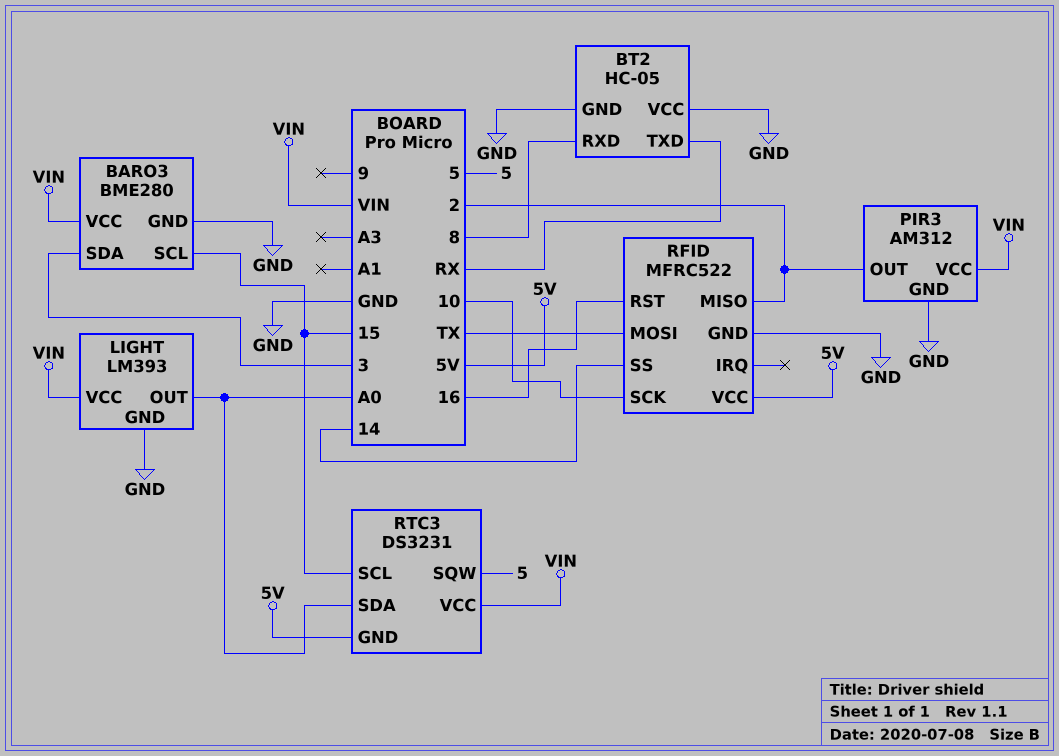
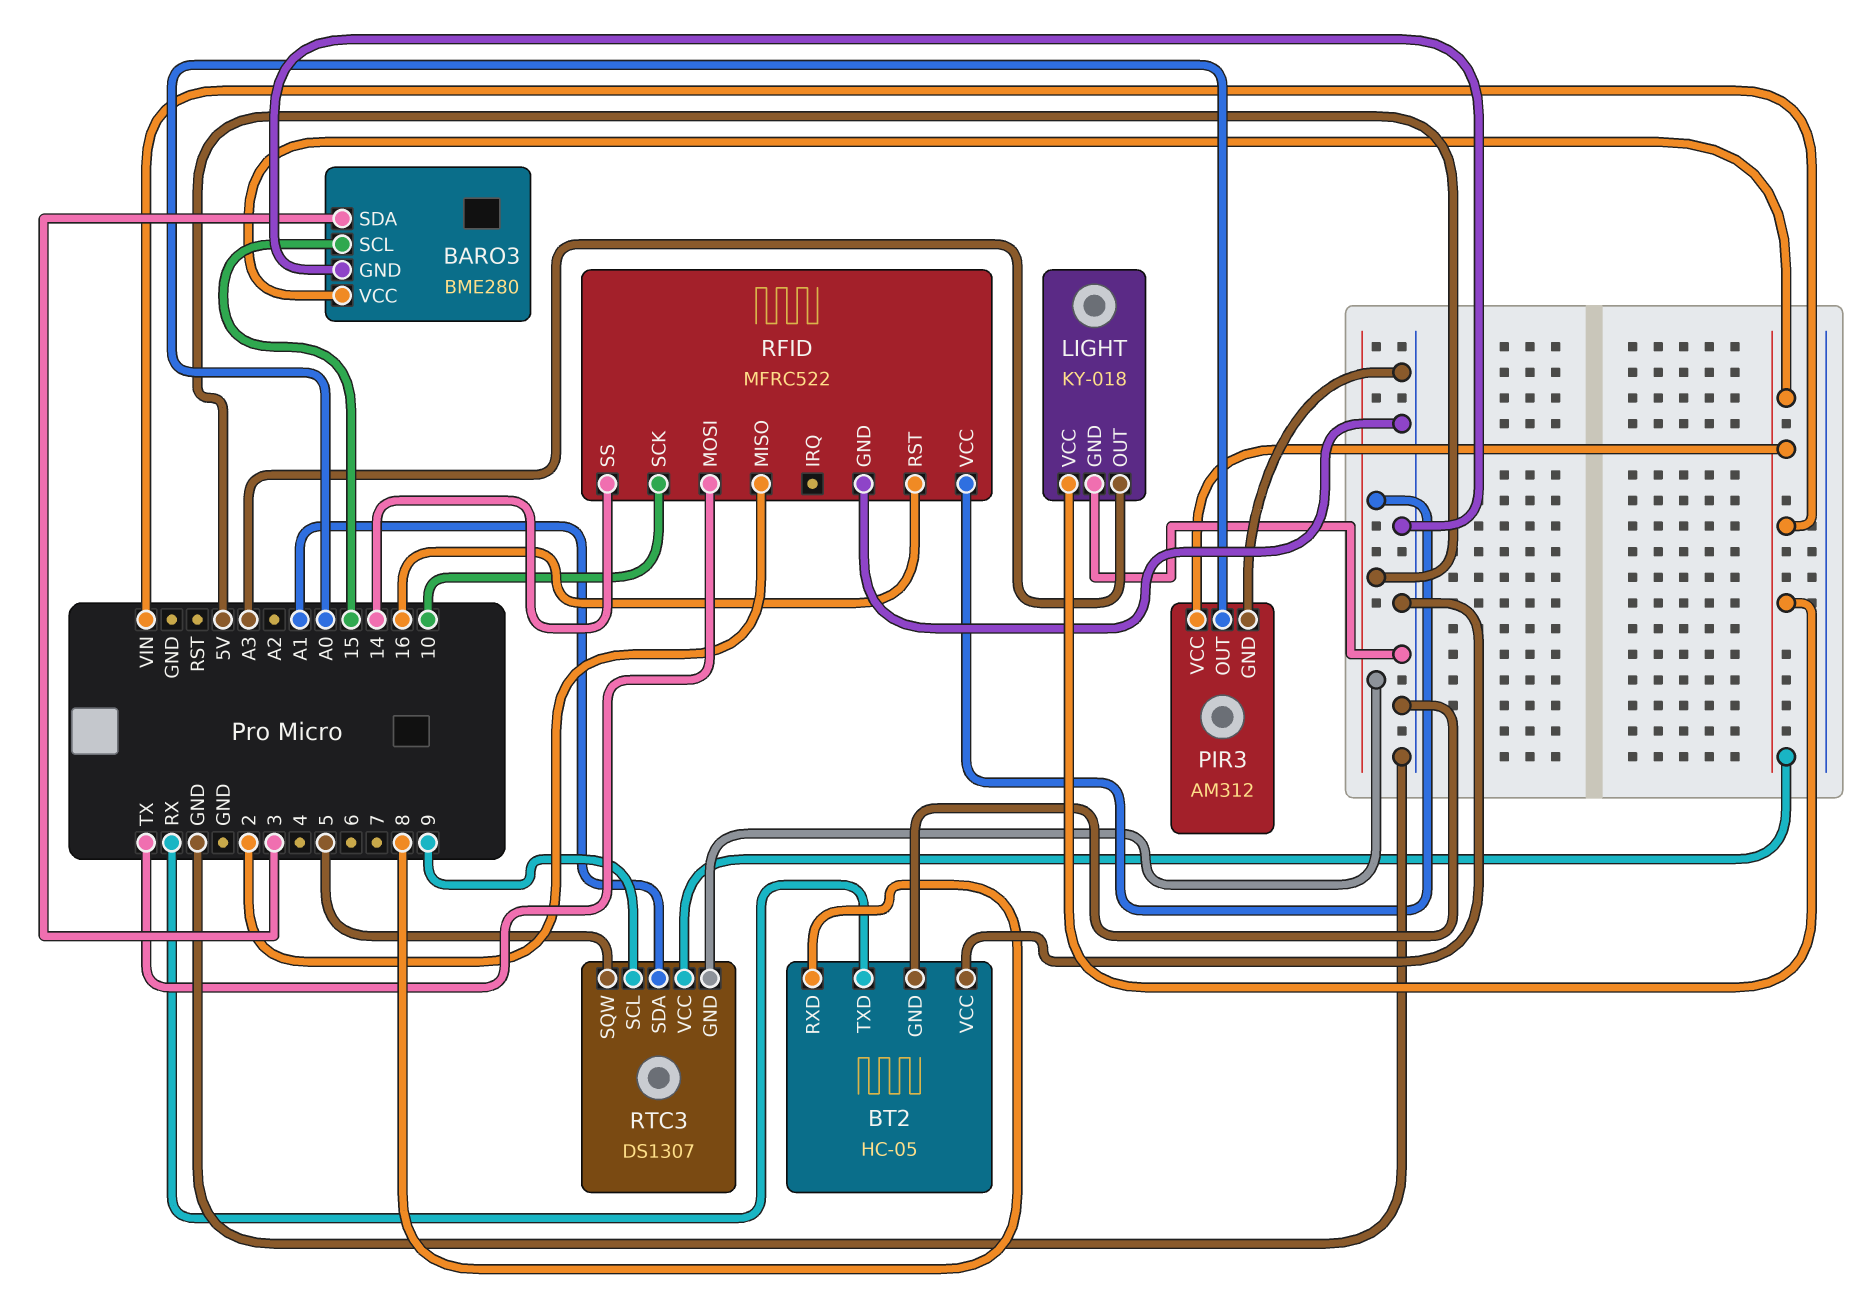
LIGHT: LM393 -> KY-018
LIGHT pin OUT: A0 -> A3
PIR3 pin OUT: 2 -> A0
RTC3: DS3231 -> DS1307
RTC3 pin SCL: 15 -> 9
RTC3 pin SDA: A0 -> A1

